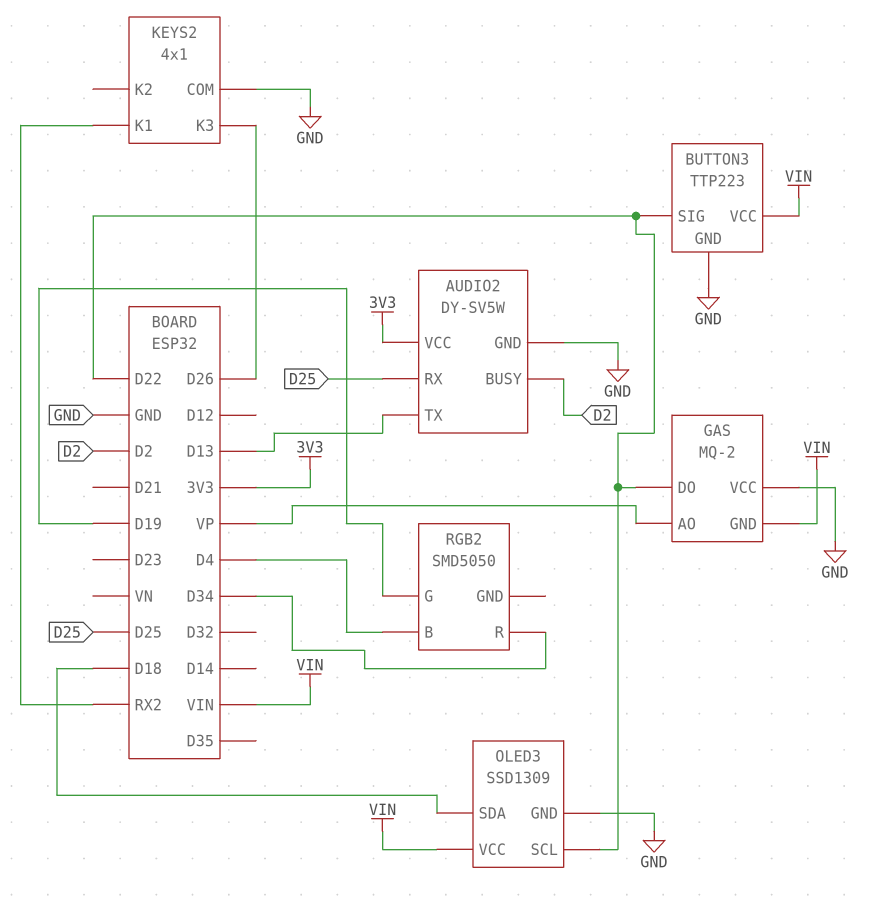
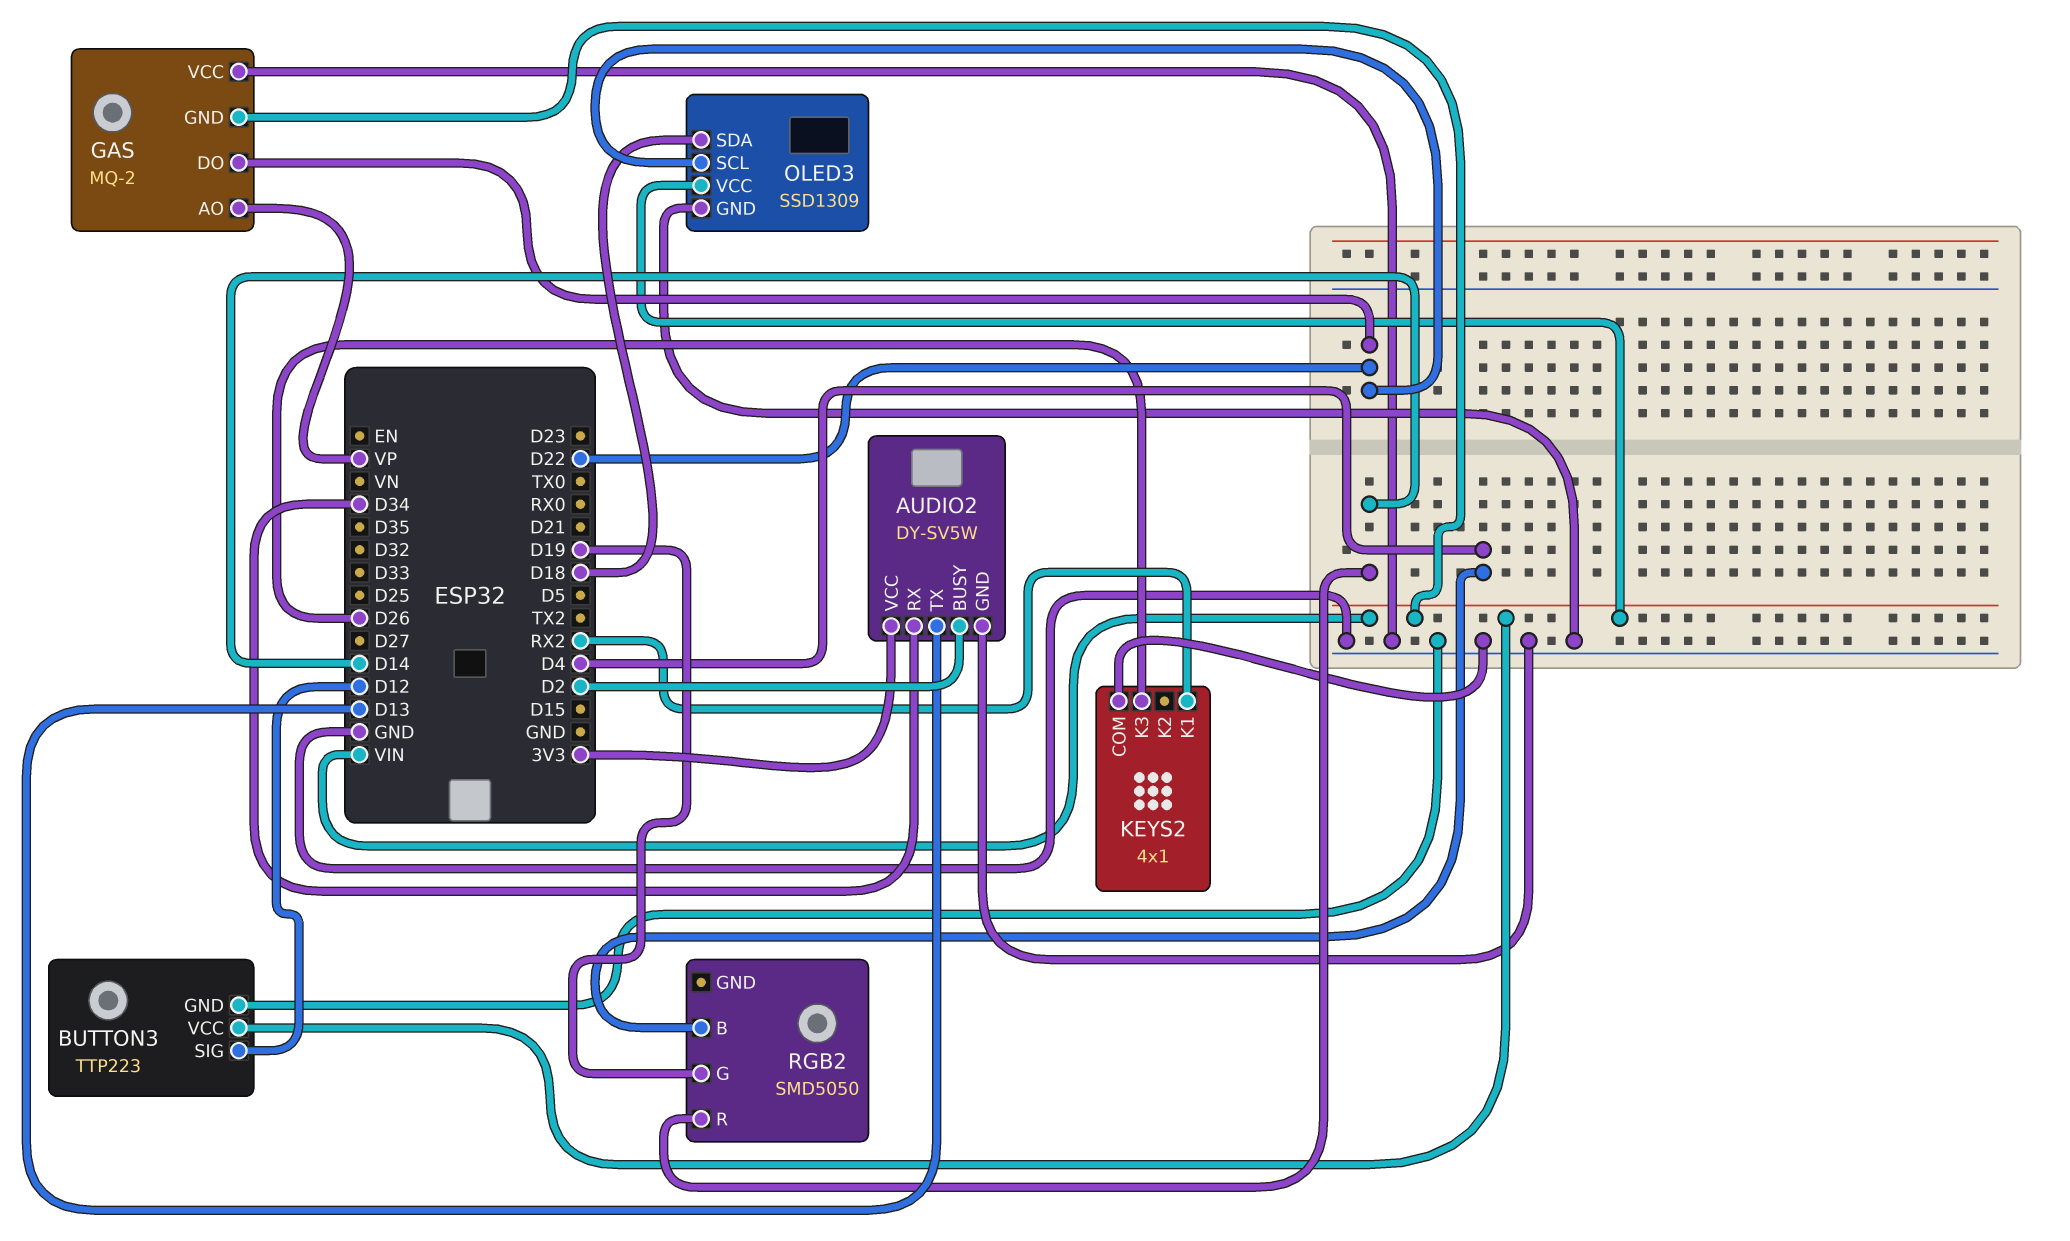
AUDIO2 pin RX: D25 -> D34
BUTTON3 pin SIG: D22 -> D12
RGB2 pin R: D34 -> D14

